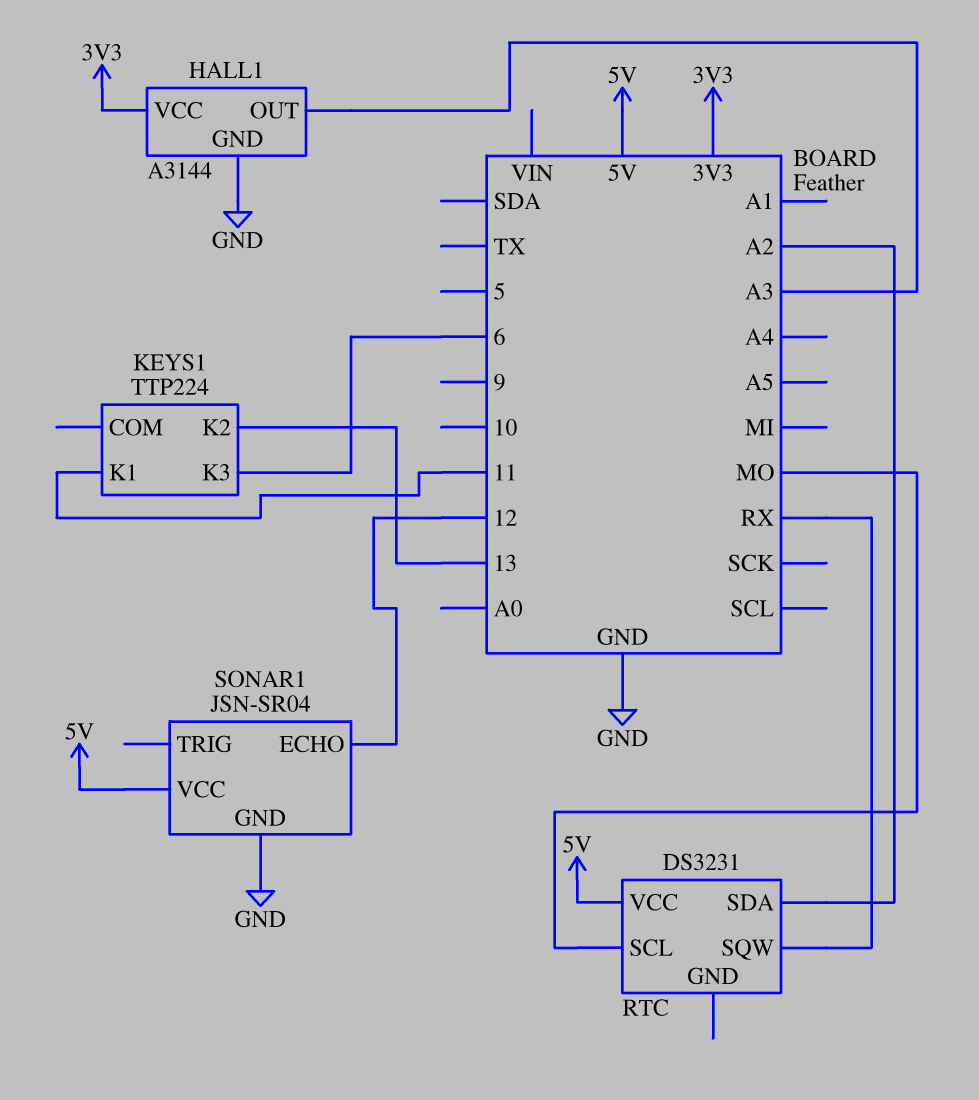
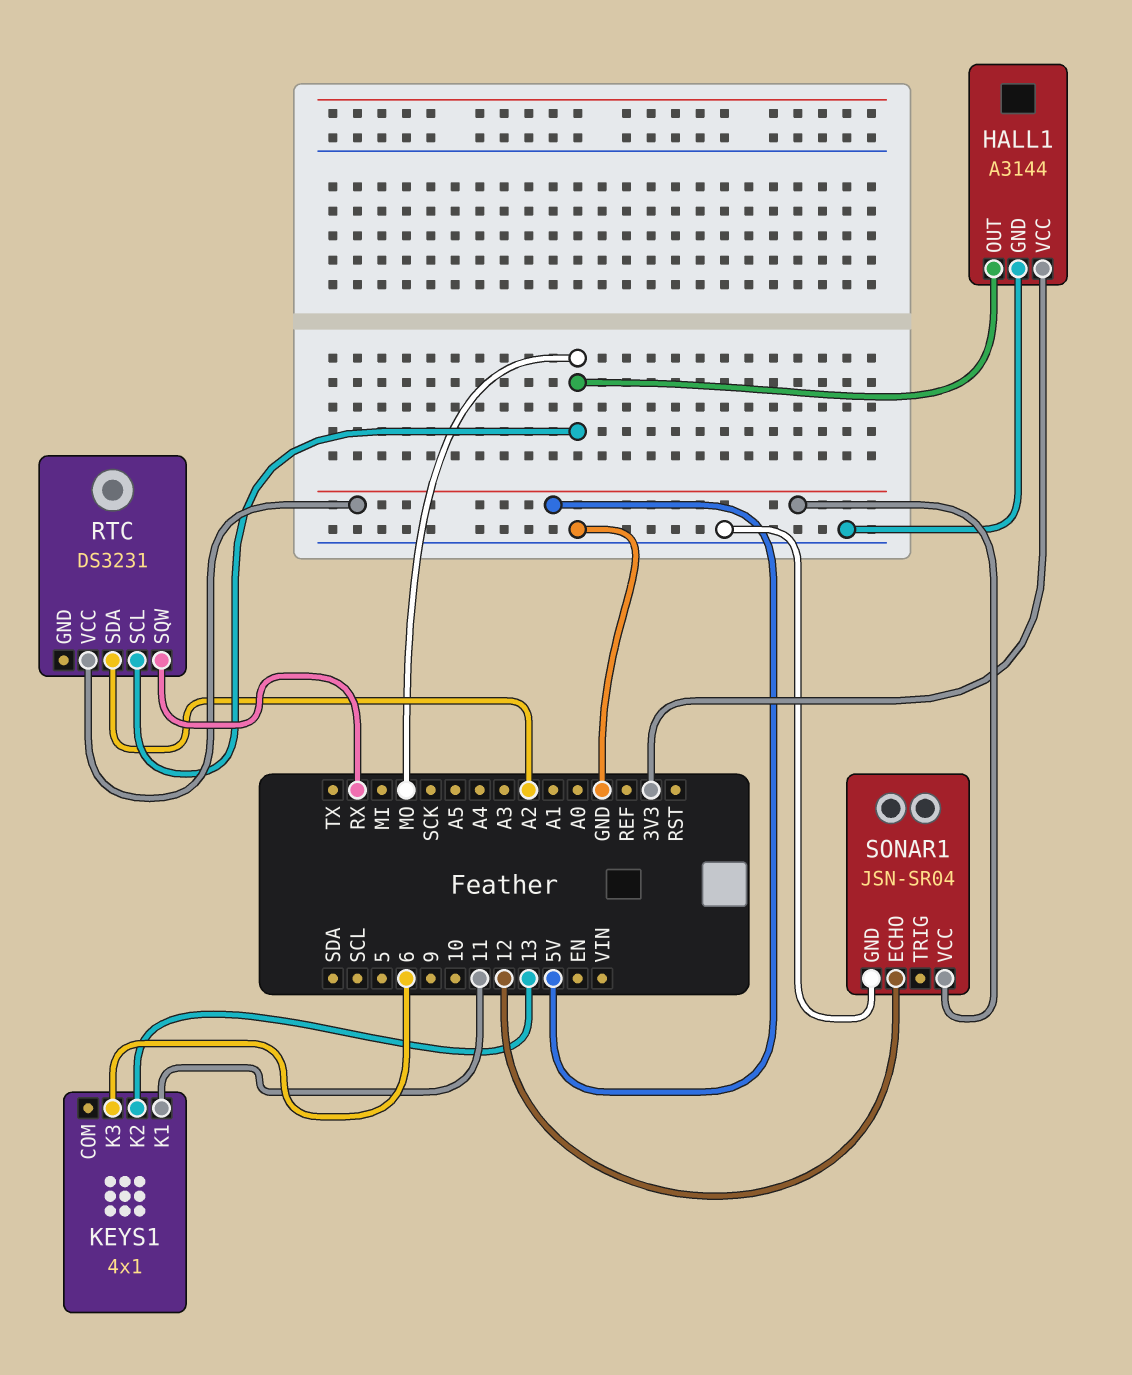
HALL1 pin OUT: A3 -> MO
KEYS1: TTP224 -> 4x1

